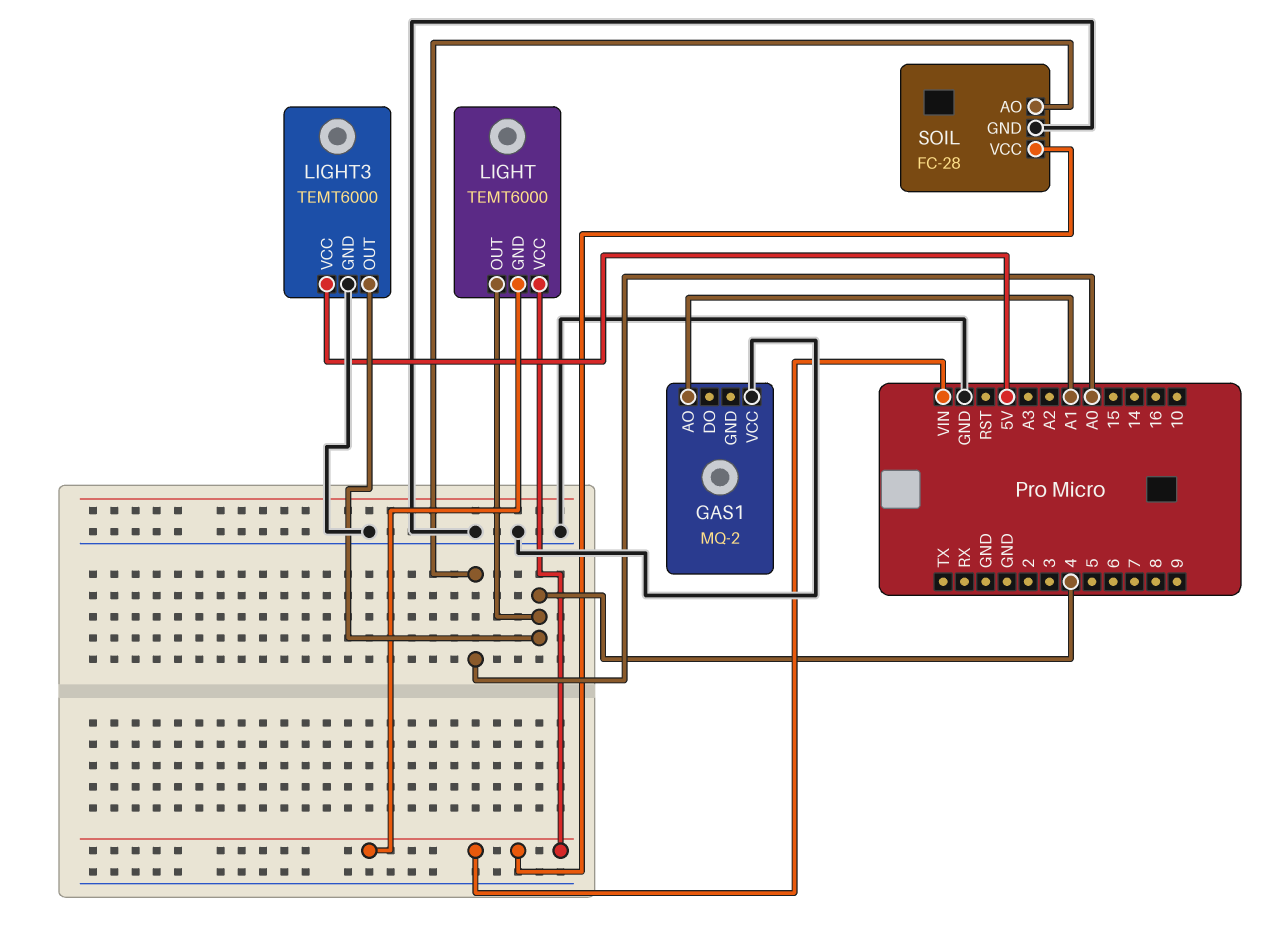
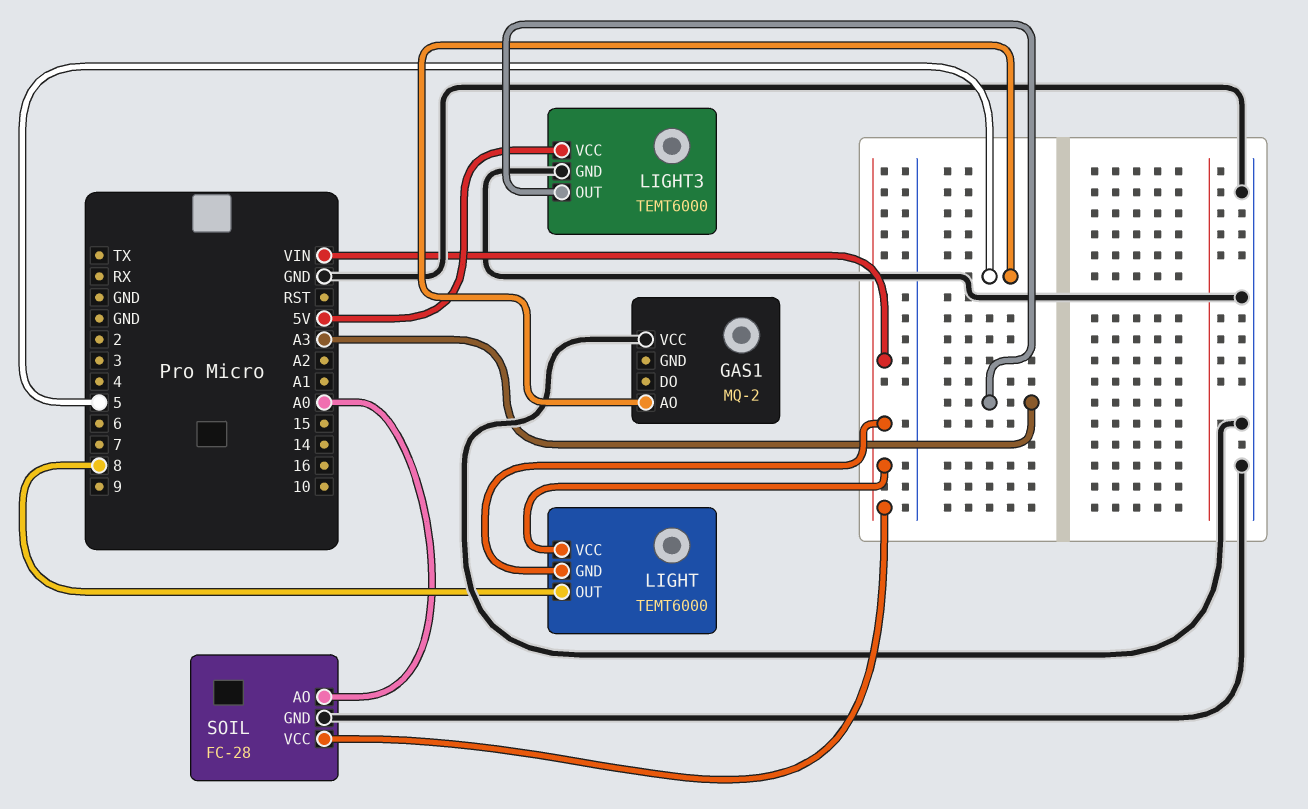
GAS1 pin AO: A1 -> 5
LIGHT pin OUT: 4 -> 8
LIGHT3 pin OUT: 4 -> A3

